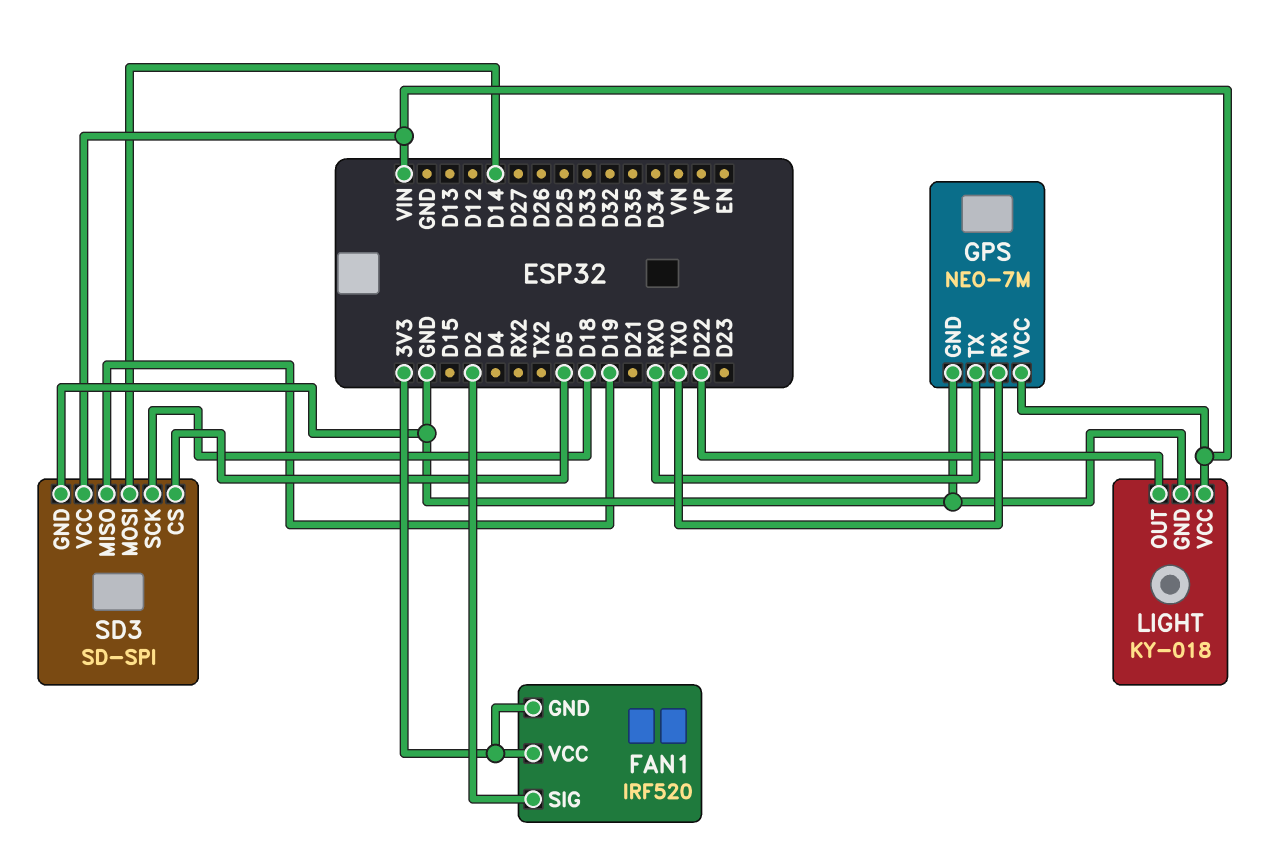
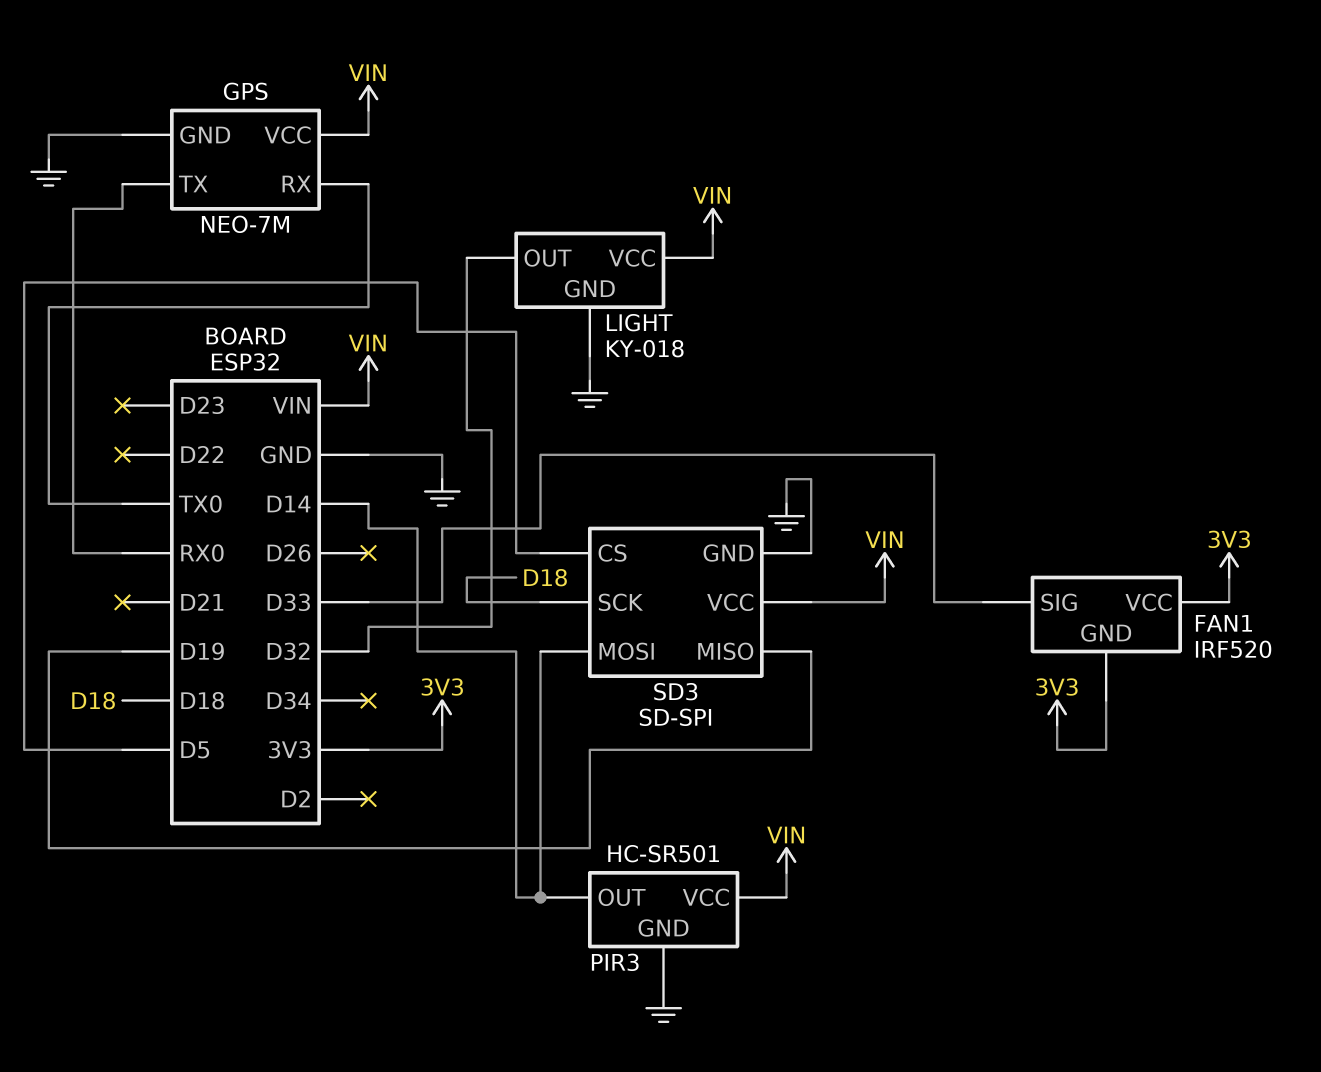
FAN1 pin SIG: D2 -> D33
LIGHT pin OUT: D22 -> D32
PIR3: none -> HC-SR501
PIR3 pin GND: none -> GND
PIR3 pin OUT: none -> D14
PIR3 pin VCC: none -> VIN

